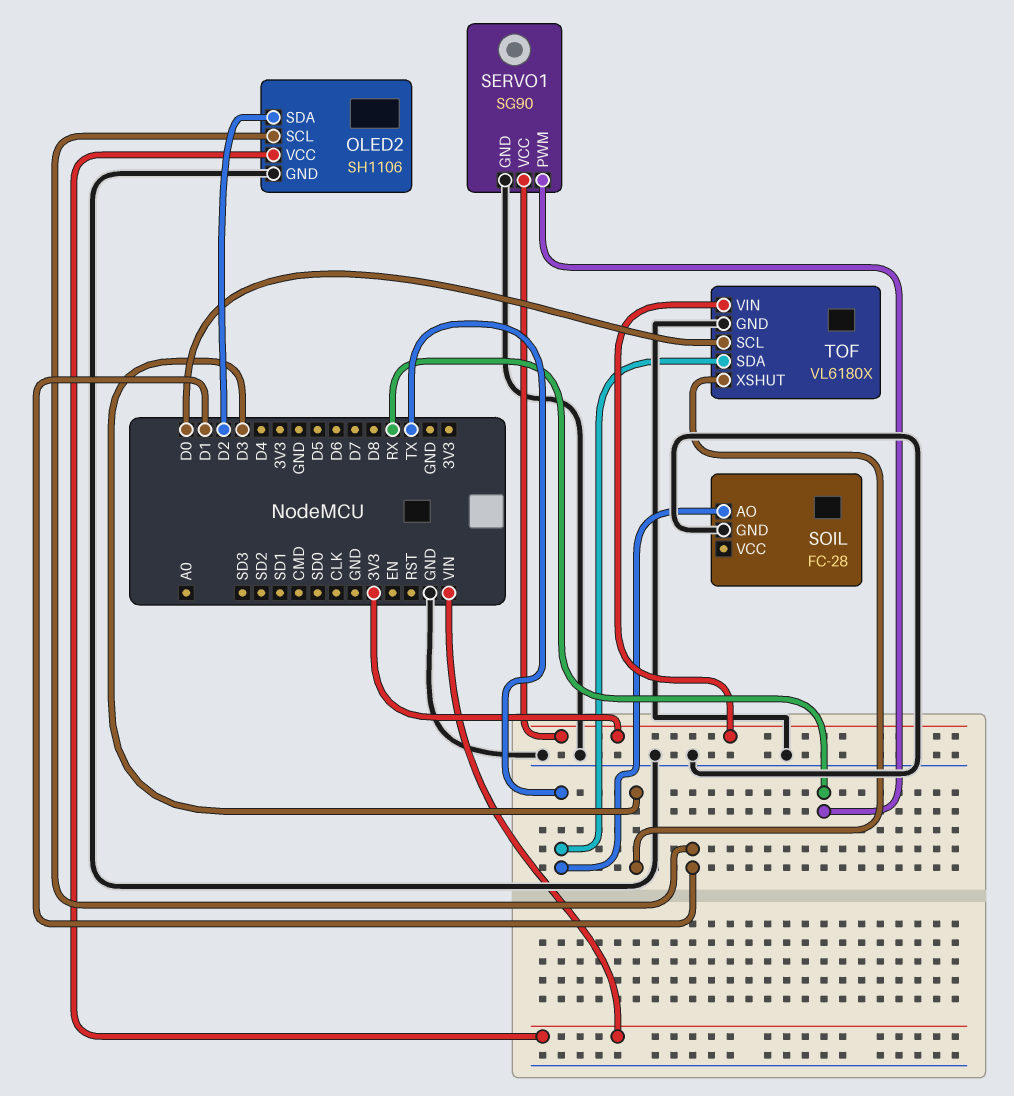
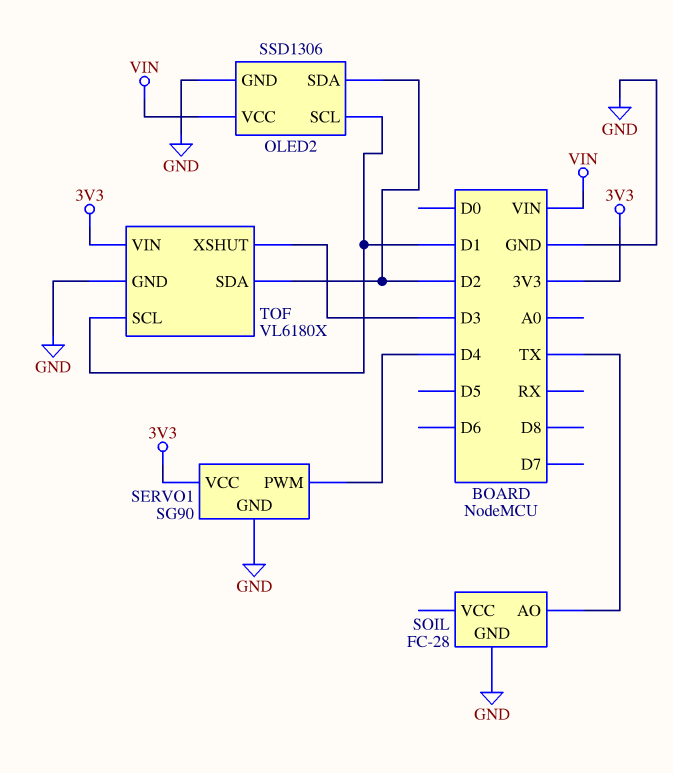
OLED2: SH1106 -> SSD1306
SERVO1 pin PWM: RX -> D4
TOF pin SCL: D0 -> D1
TOF pin SDA: TX -> D2

